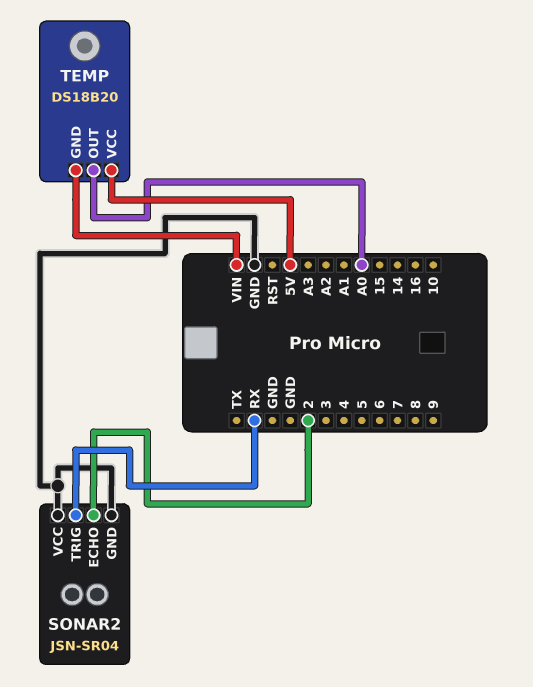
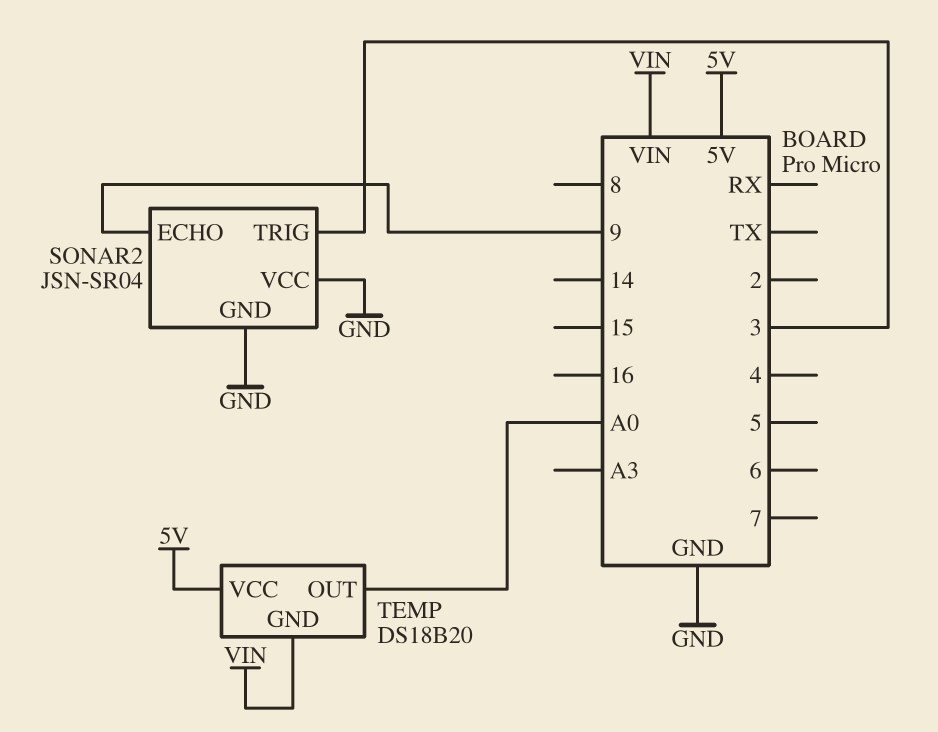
SONAR2 pin ECHO: 2 -> 9
SONAR2 pin TRIG: RX -> 3

